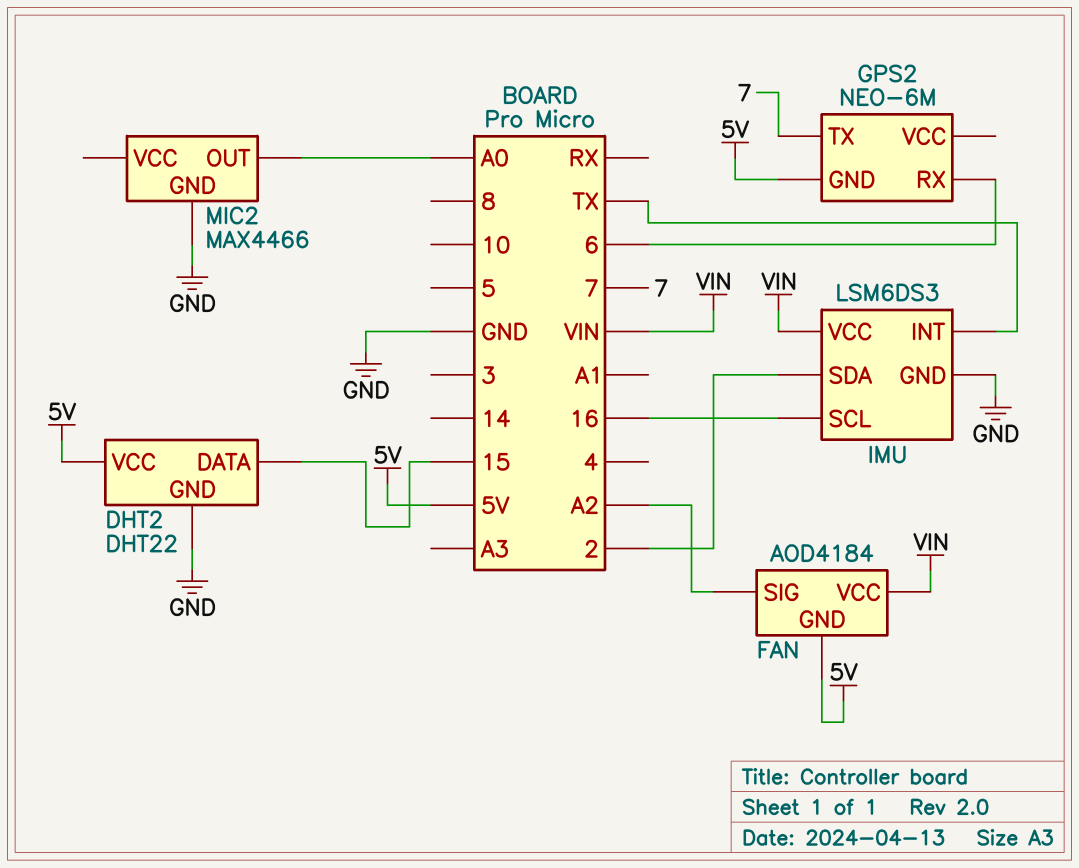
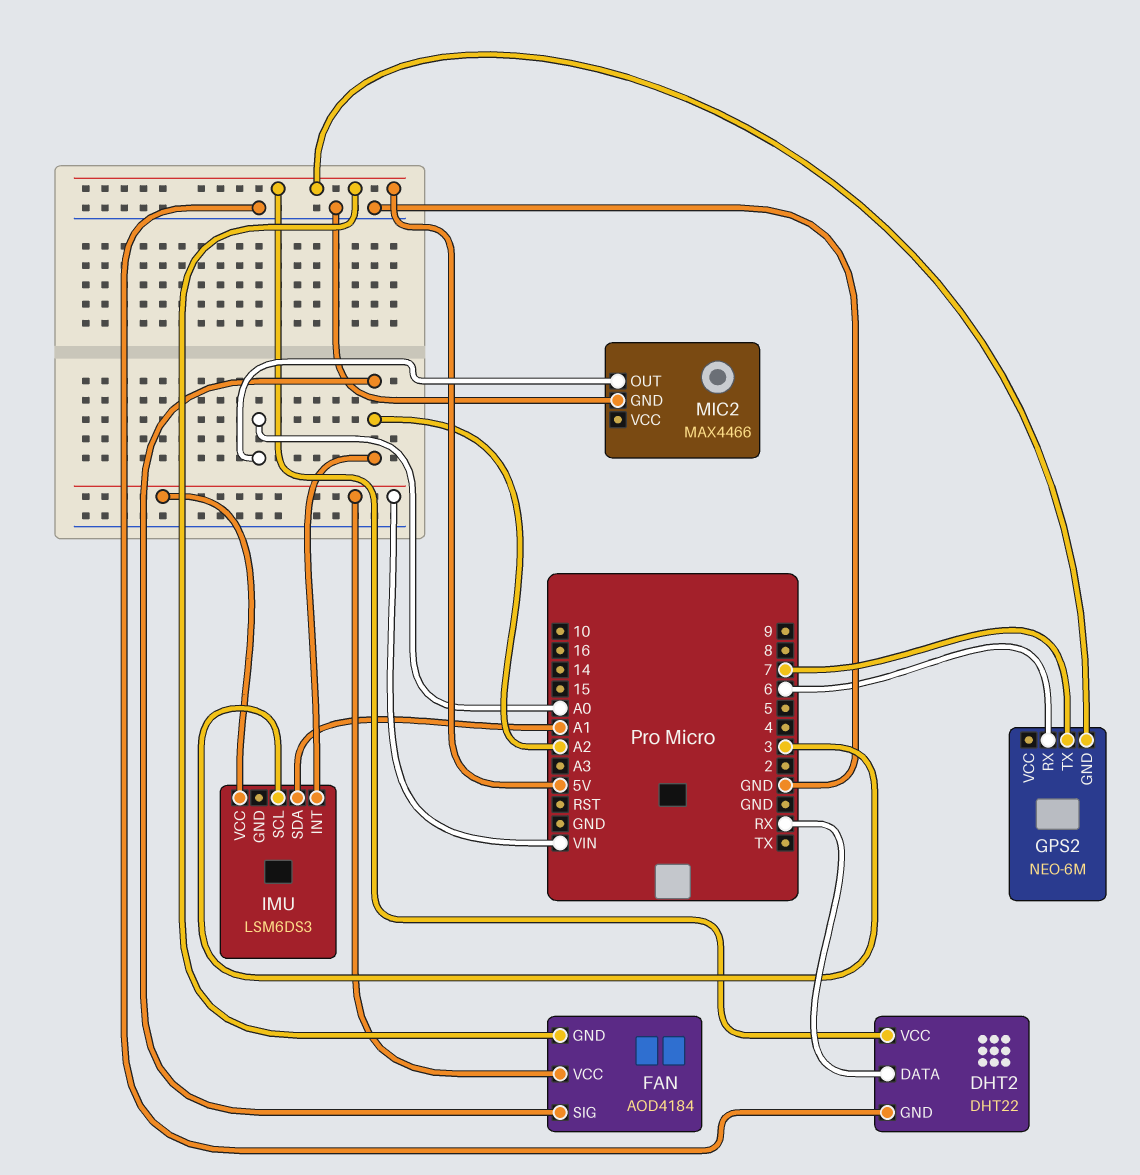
DHT2 pin DATA: 15 -> RX
IMU pin GND: GND -> none
IMU pin INT: TX -> A2
IMU pin SCL: 16 -> 3
IMU pin SDA: 2 -> A1

